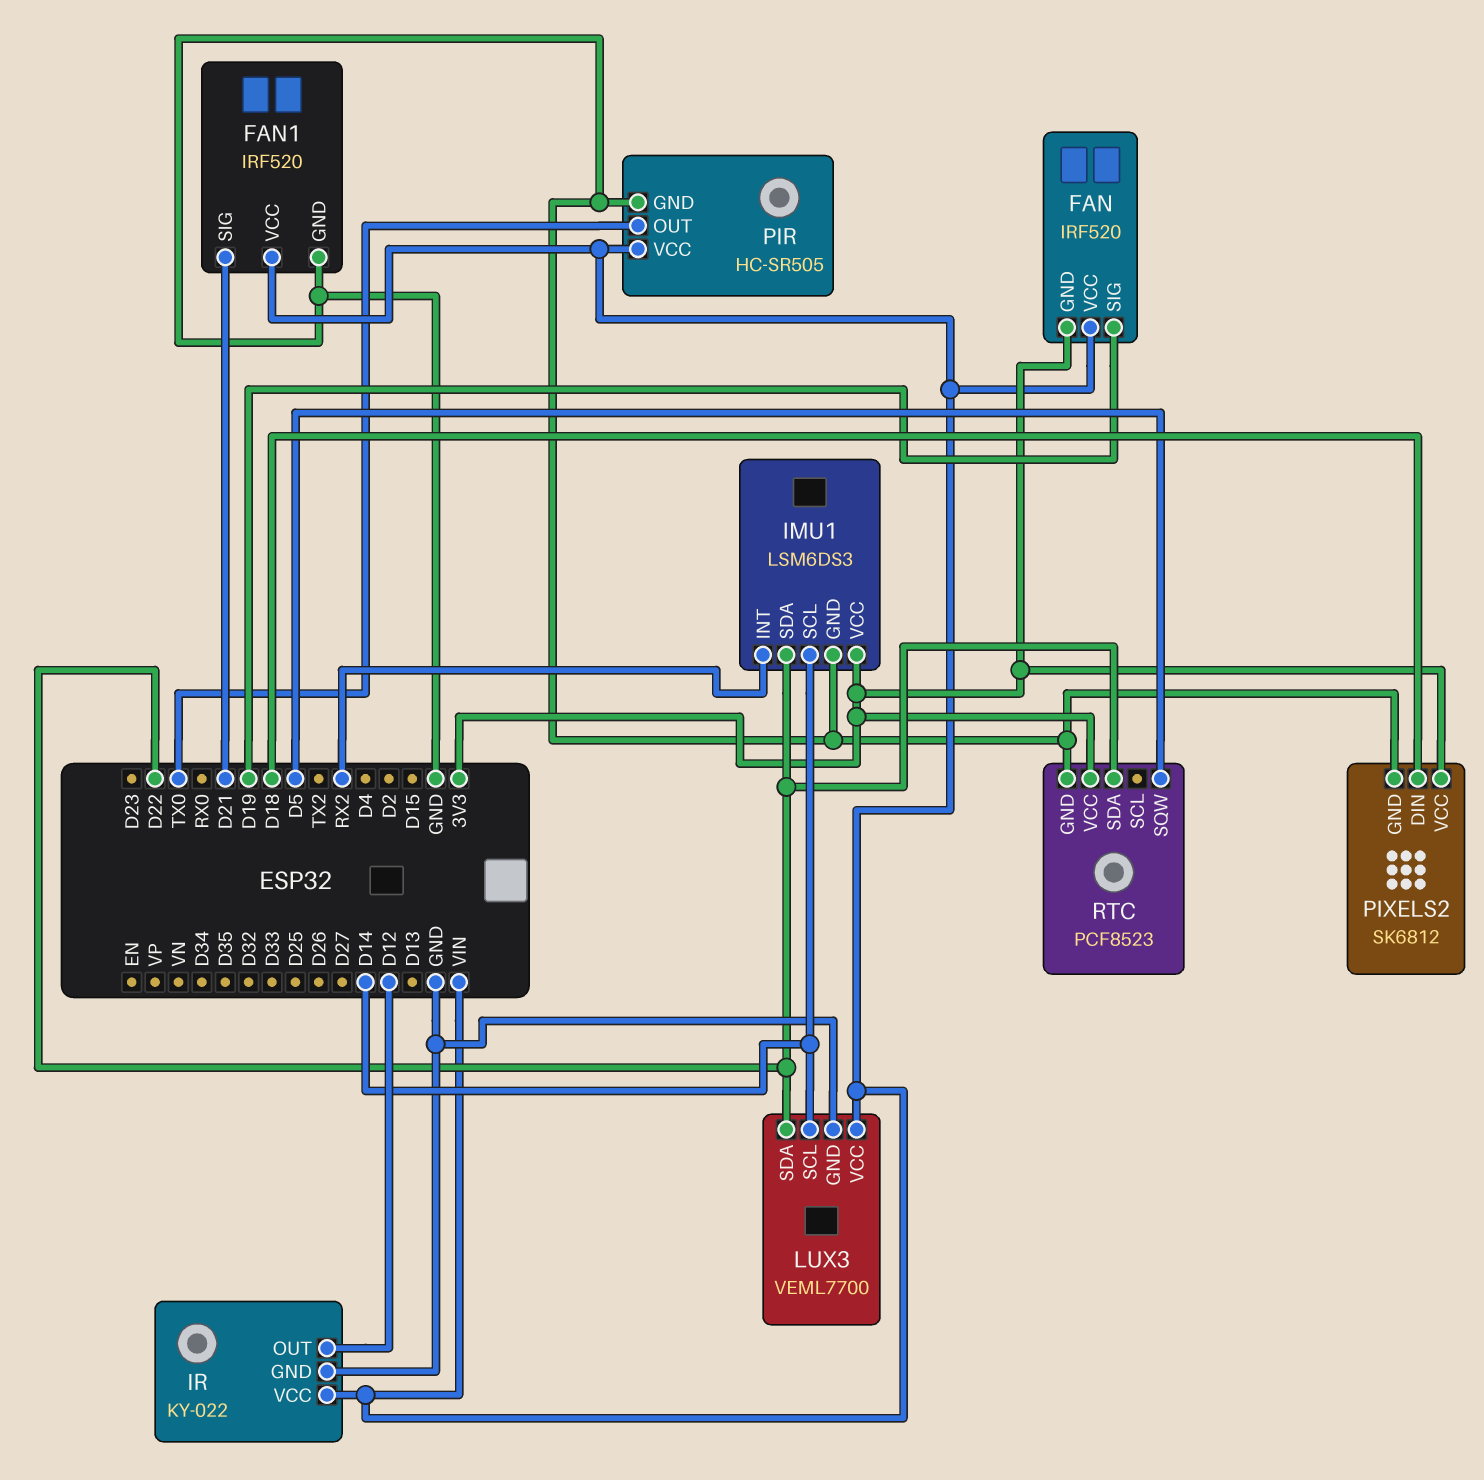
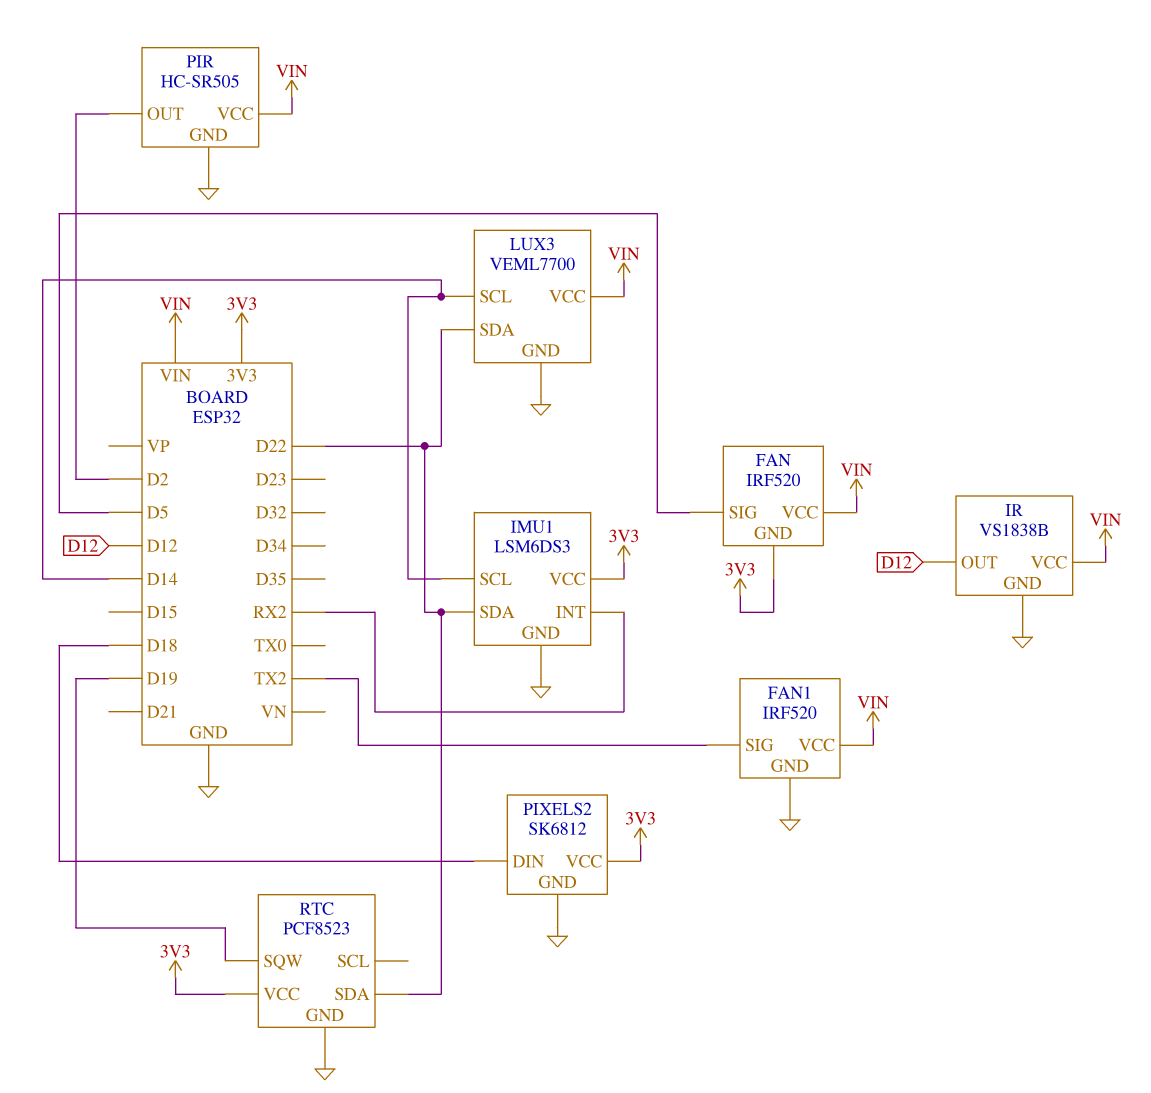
FAN pin SIG: D19 -> D5
FAN1 pin SIG: D21 -> TX2
IR: KY-022 -> VS1838B
PIR pin OUT: TX0 -> D2
RTC pin SQW: D5 -> D19

